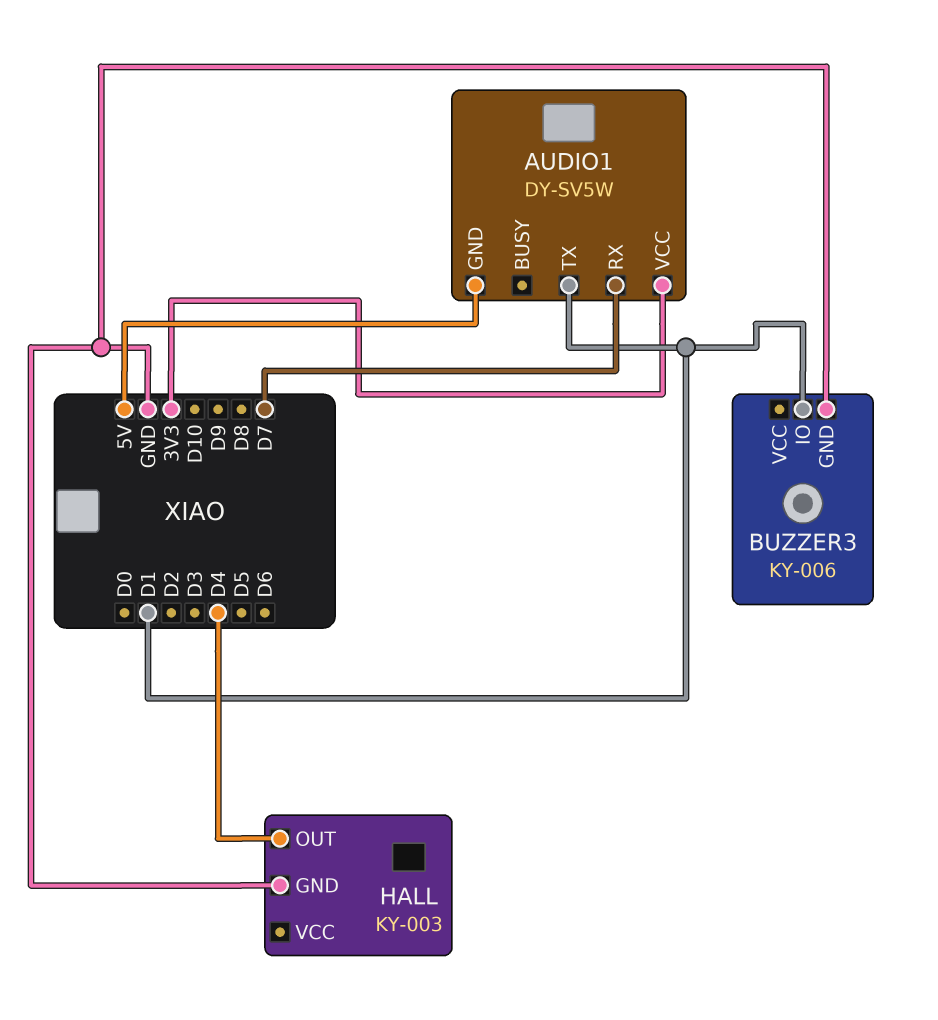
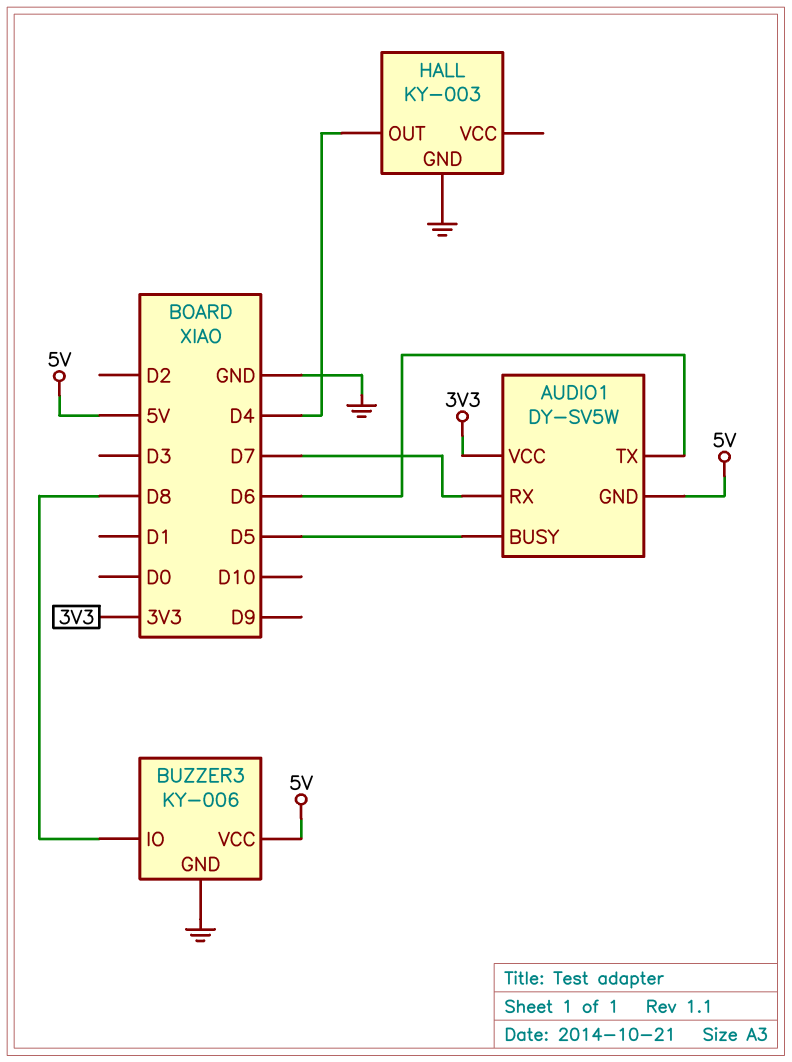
AUDIO1 pin BUSY: none -> D5
AUDIO1 pin TX: D1 -> D6
BUZZER3 pin IO: D1 -> D8
BUZZER3 pin VCC: none -> 5V

